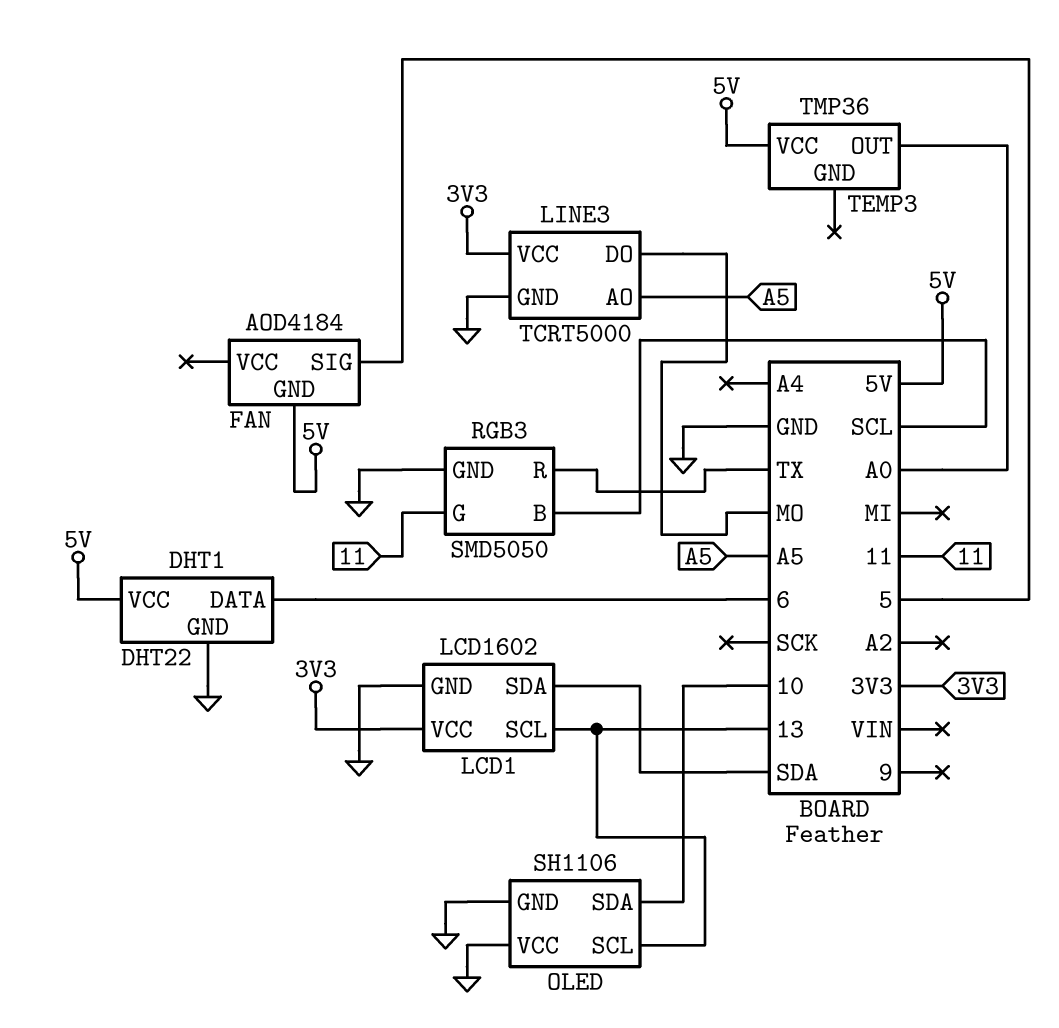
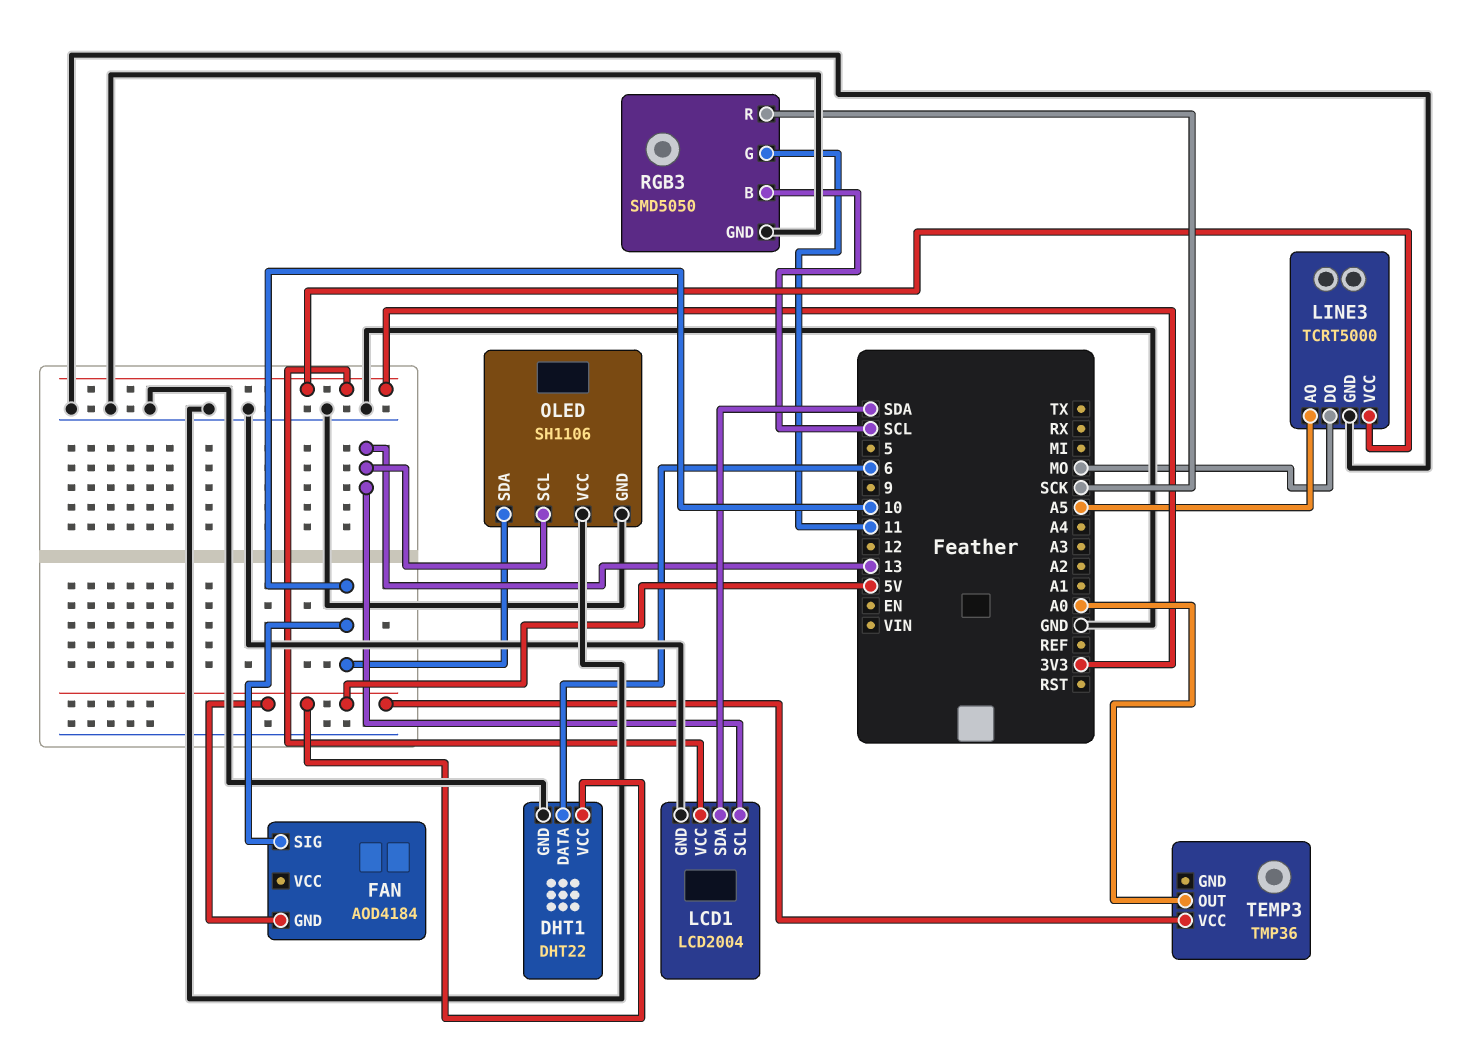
FAN pin SIG: 5 -> 10
LCD1: LCD1602 -> LCD2004
RGB3 pin R: TX -> SCK

